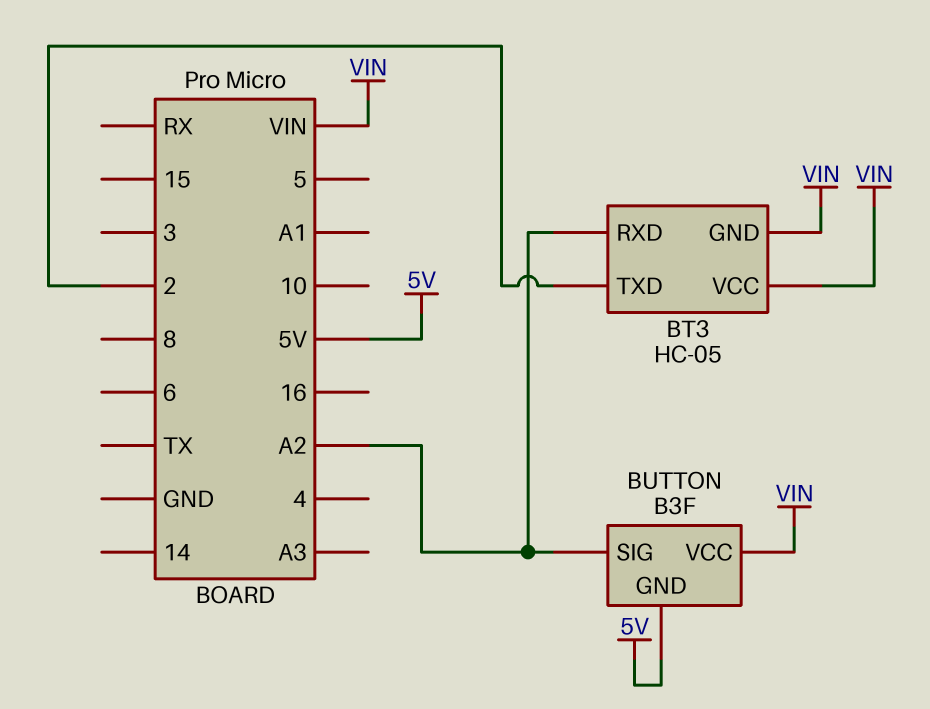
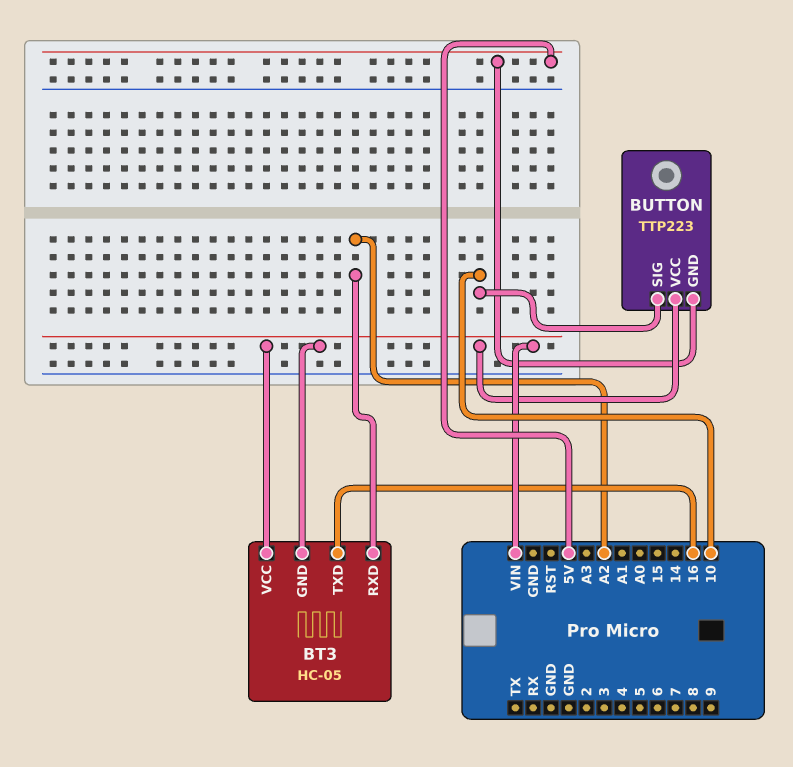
BT3 pin TXD: 2 -> 16
BUTTON: B3F -> TTP223
BUTTON pin SIG: A2 -> 10

